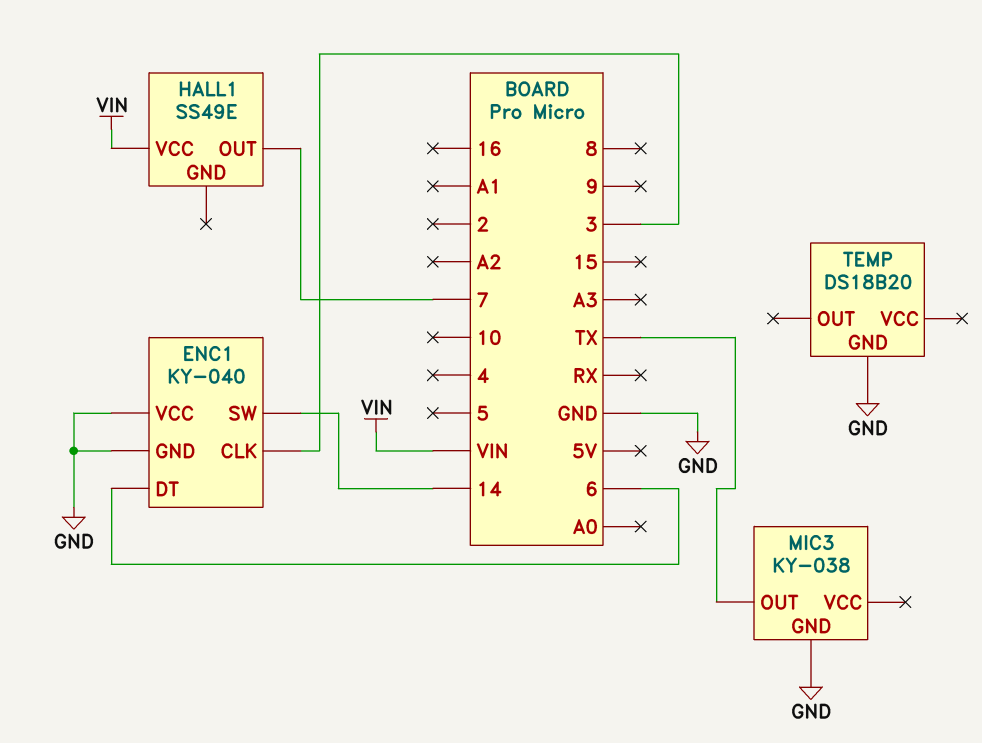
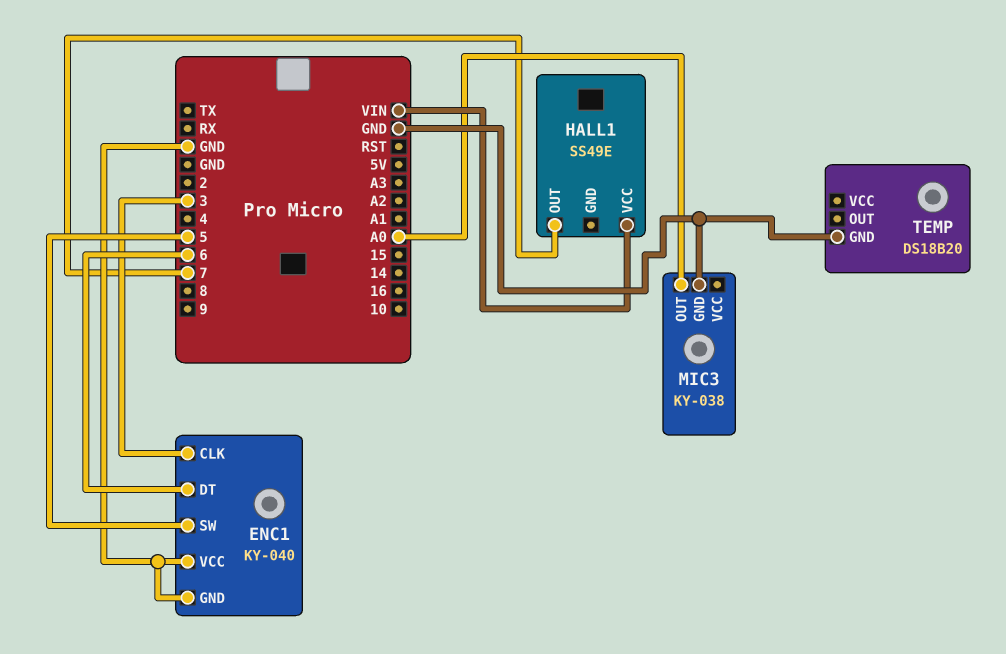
ENC1 pin SW: 14 -> 5
MIC3 pin OUT: TX -> A0

